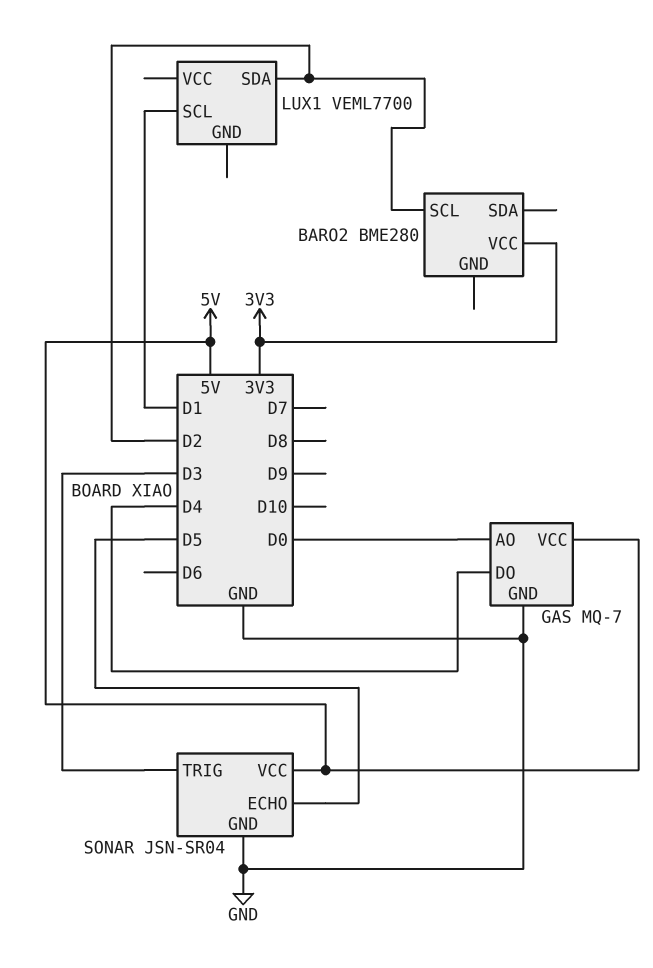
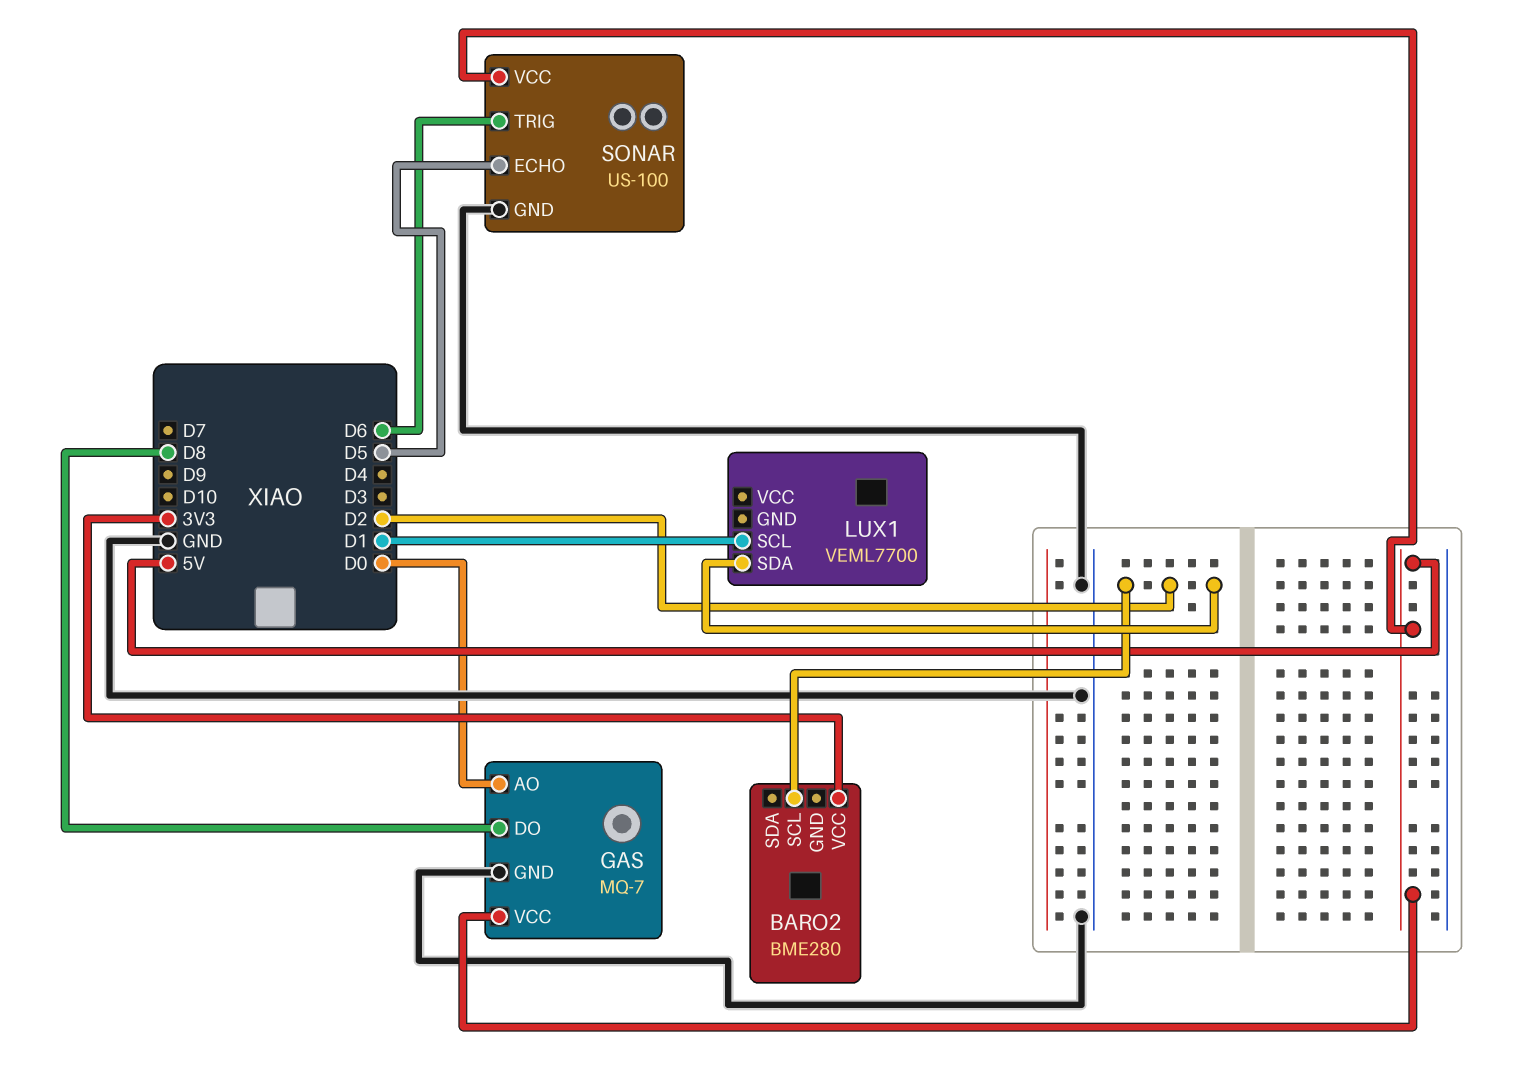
GAS pin DO: D4 -> D8
SONAR: JSN-SR04 -> US-100
SONAR pin TRIG: D3 -> D6

